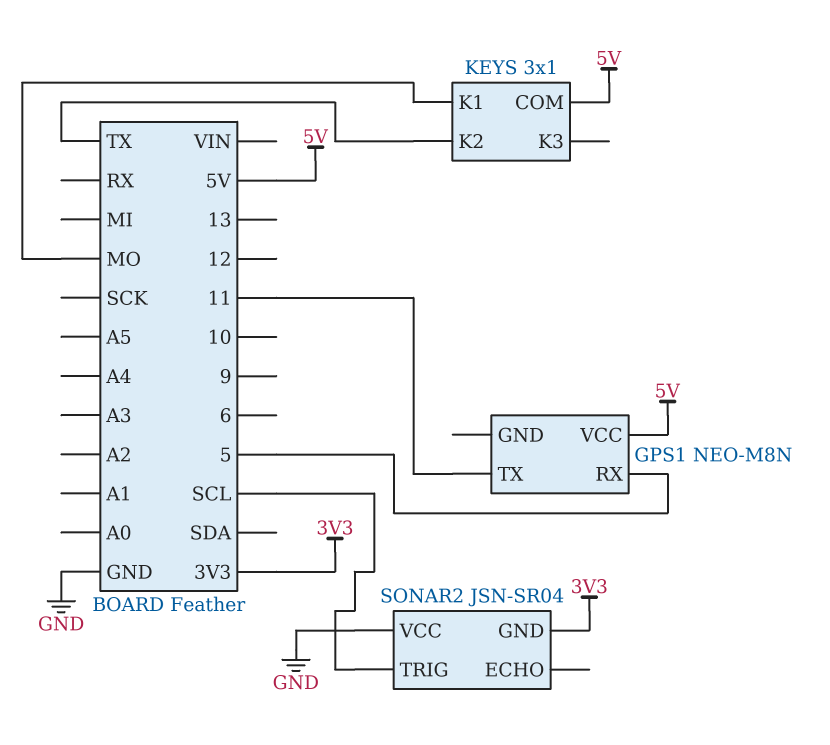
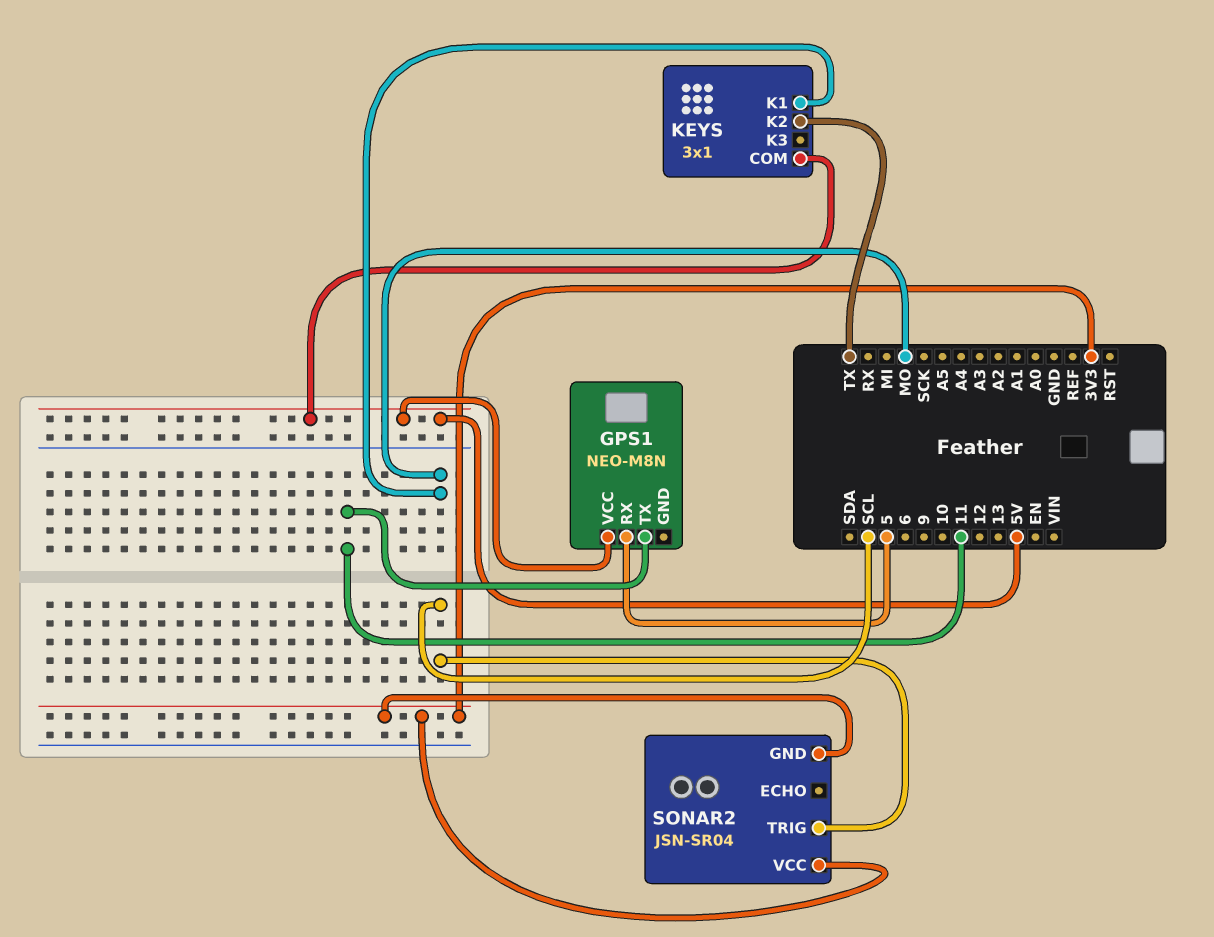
SONAR2 pin VCC: GND -> 3V3

